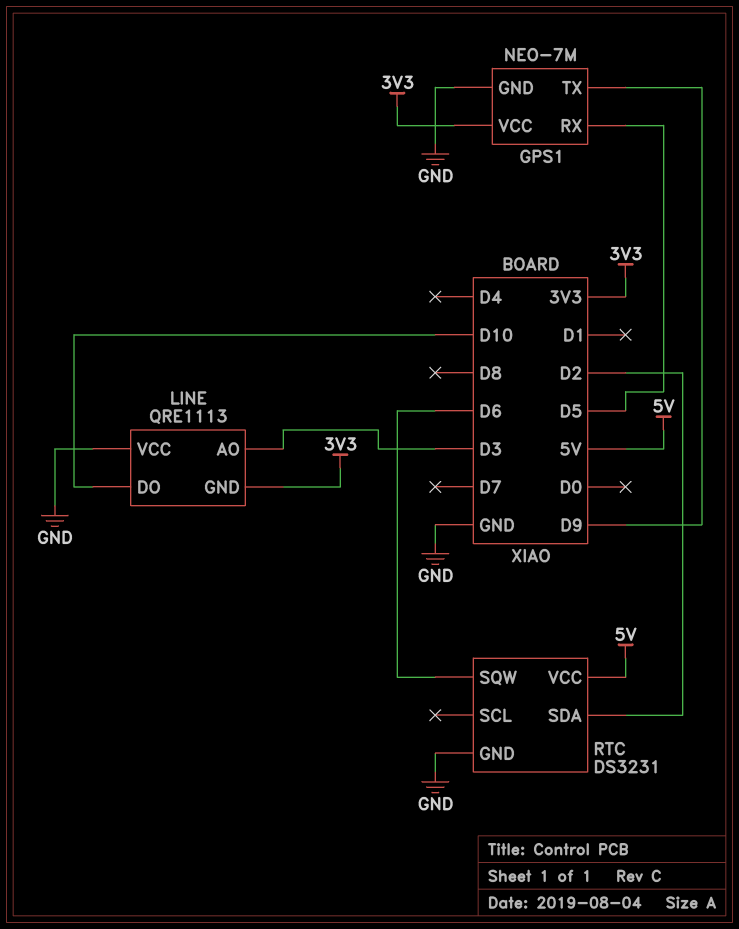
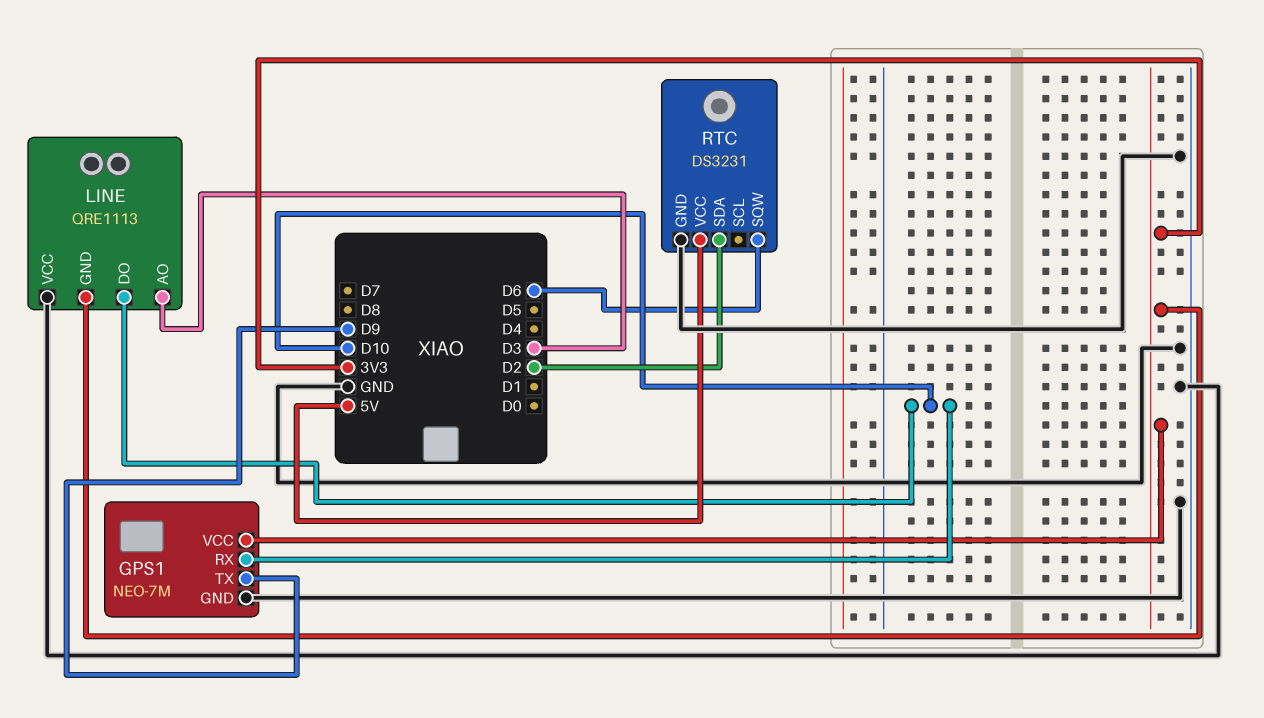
GPS1 pin RX: D5 -> D10

